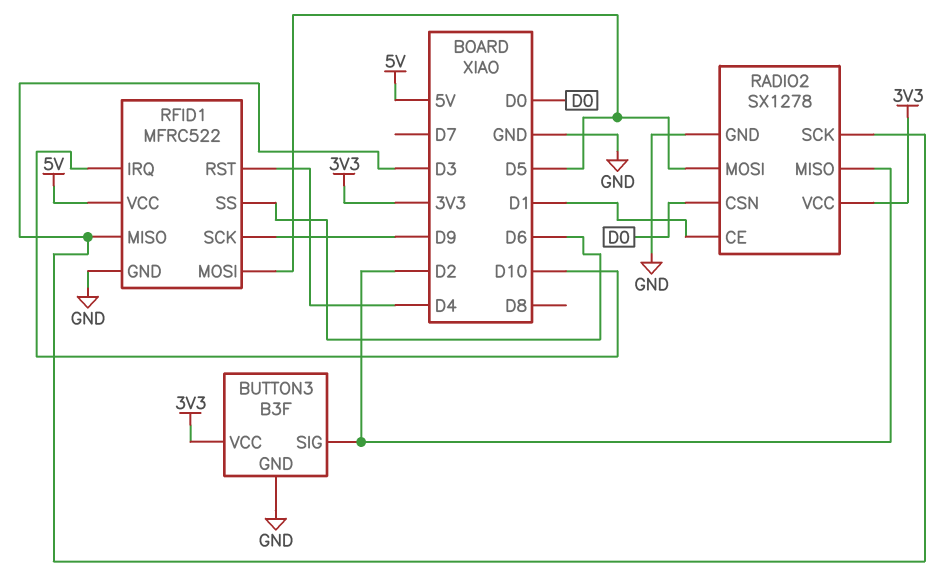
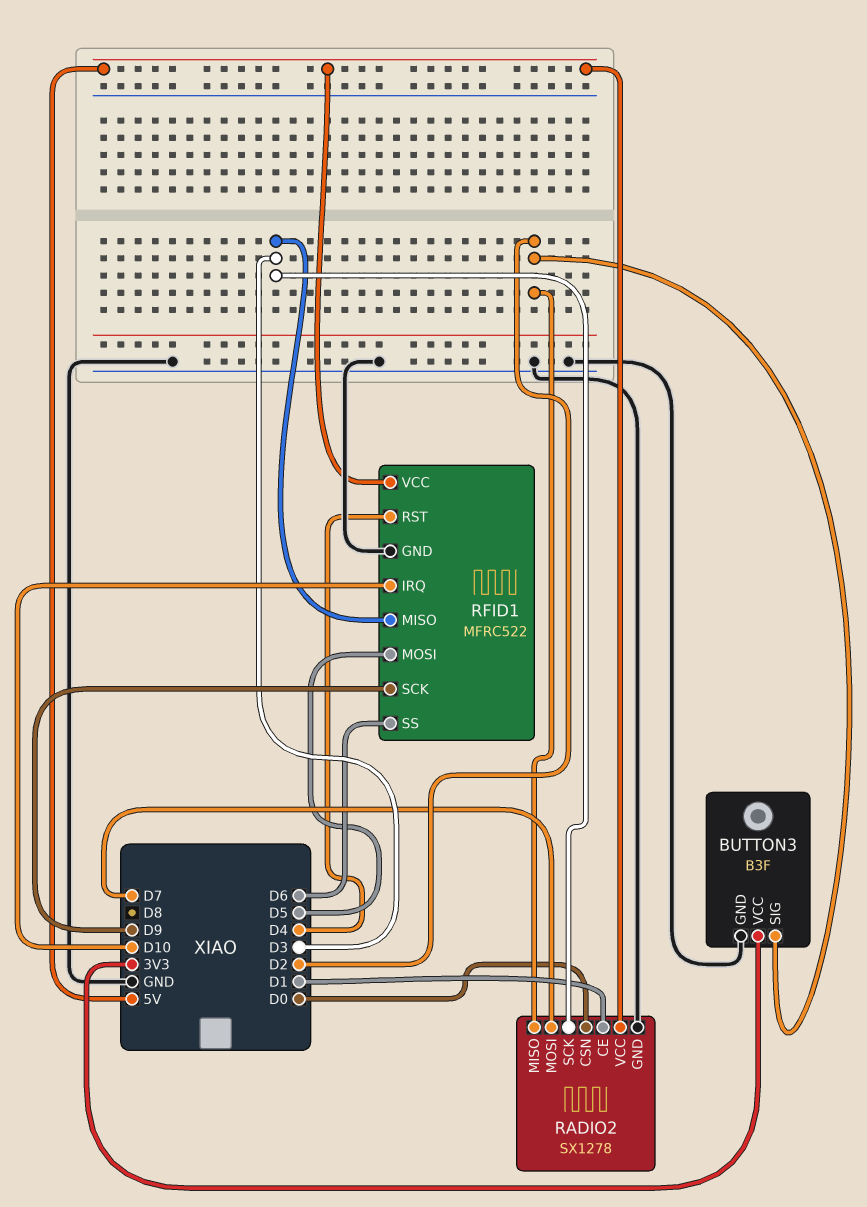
RADIO2 pin MOSI: D5 -> D7
RADIO2 pin VCC: 3V3 -> 5V

